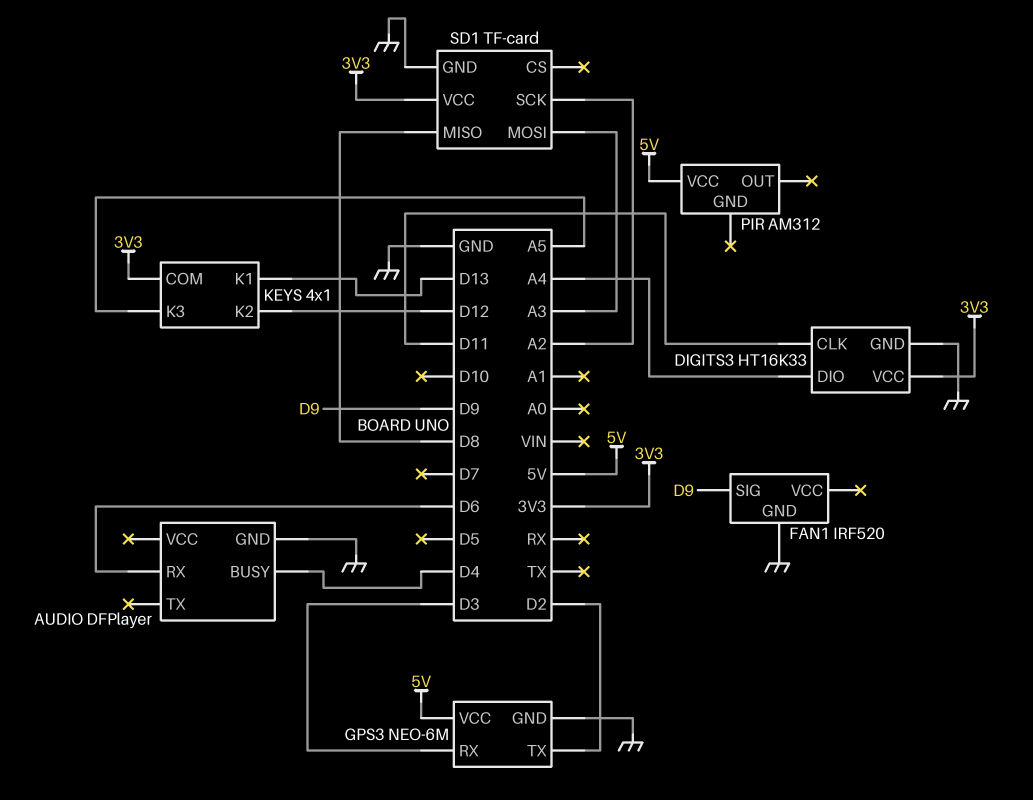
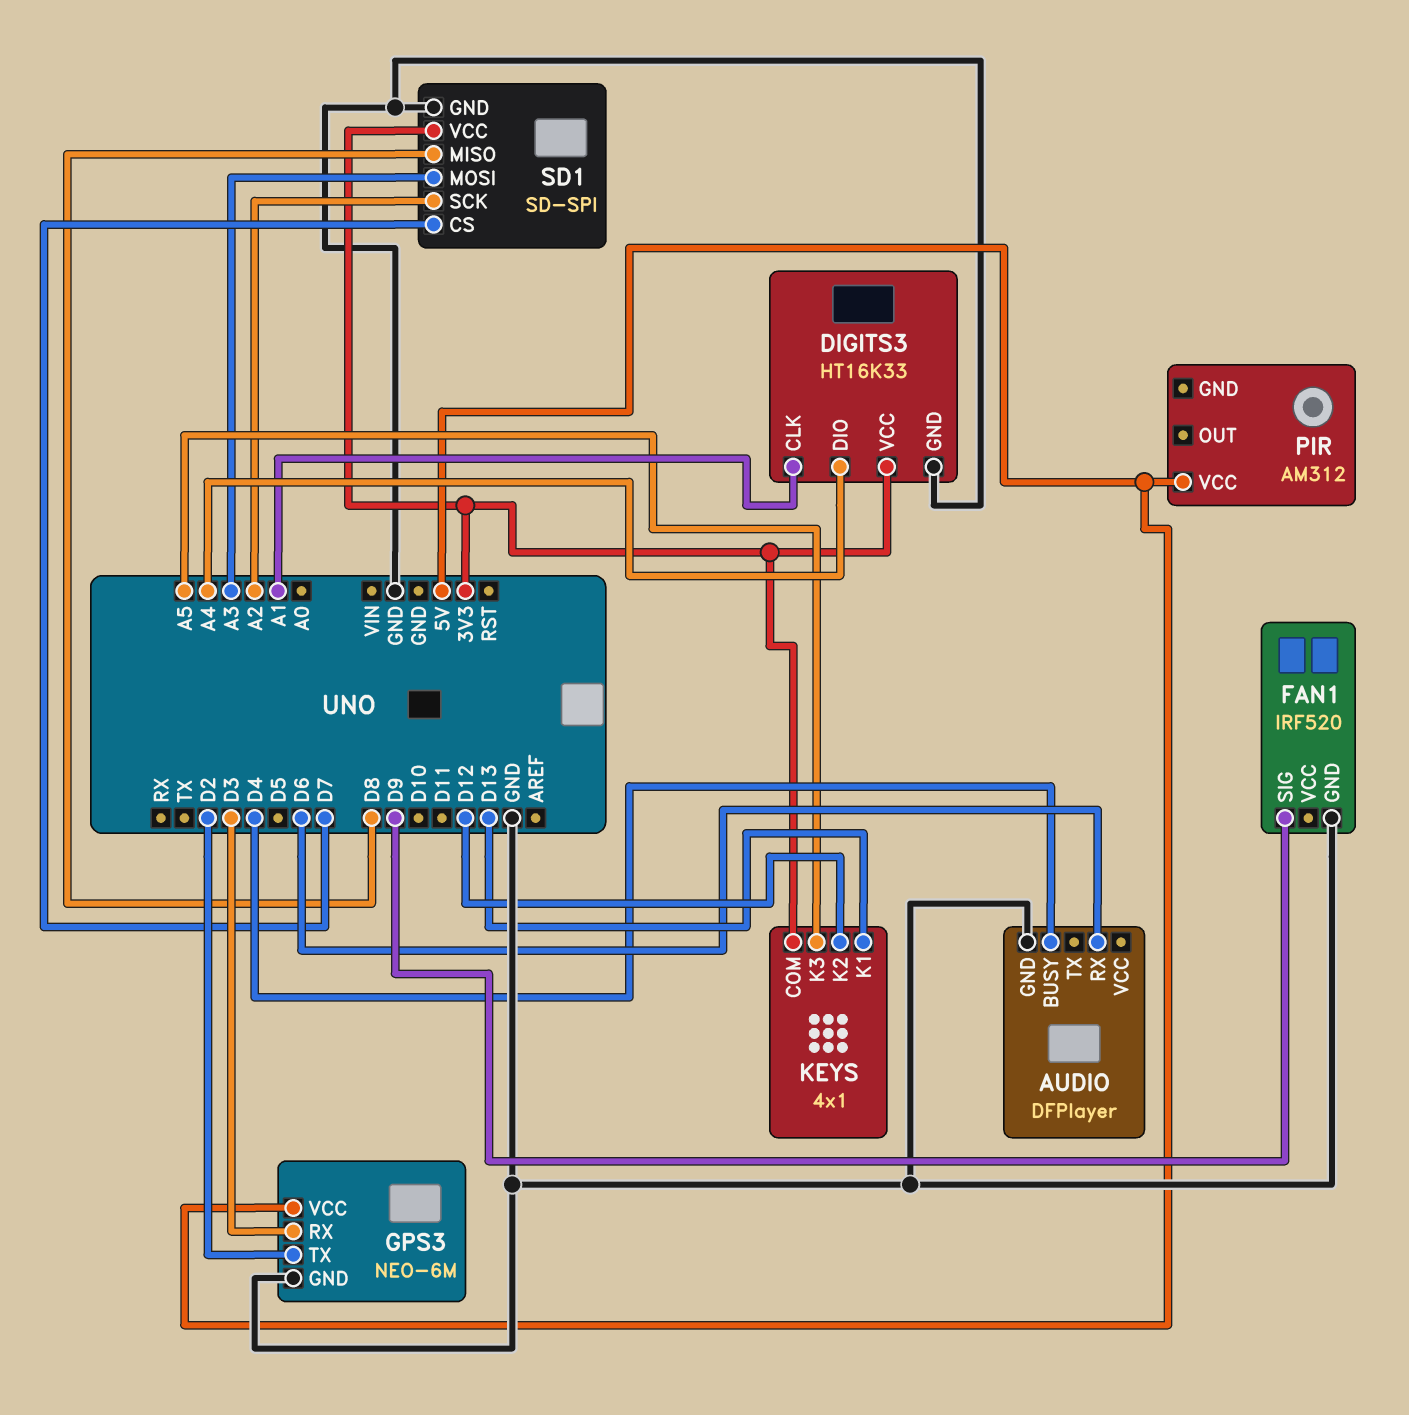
DIGITS3 pin CLK: D11 -> A1
SD1: TF-card -> SD-SPI
SD1 pin CS: none -> D7

